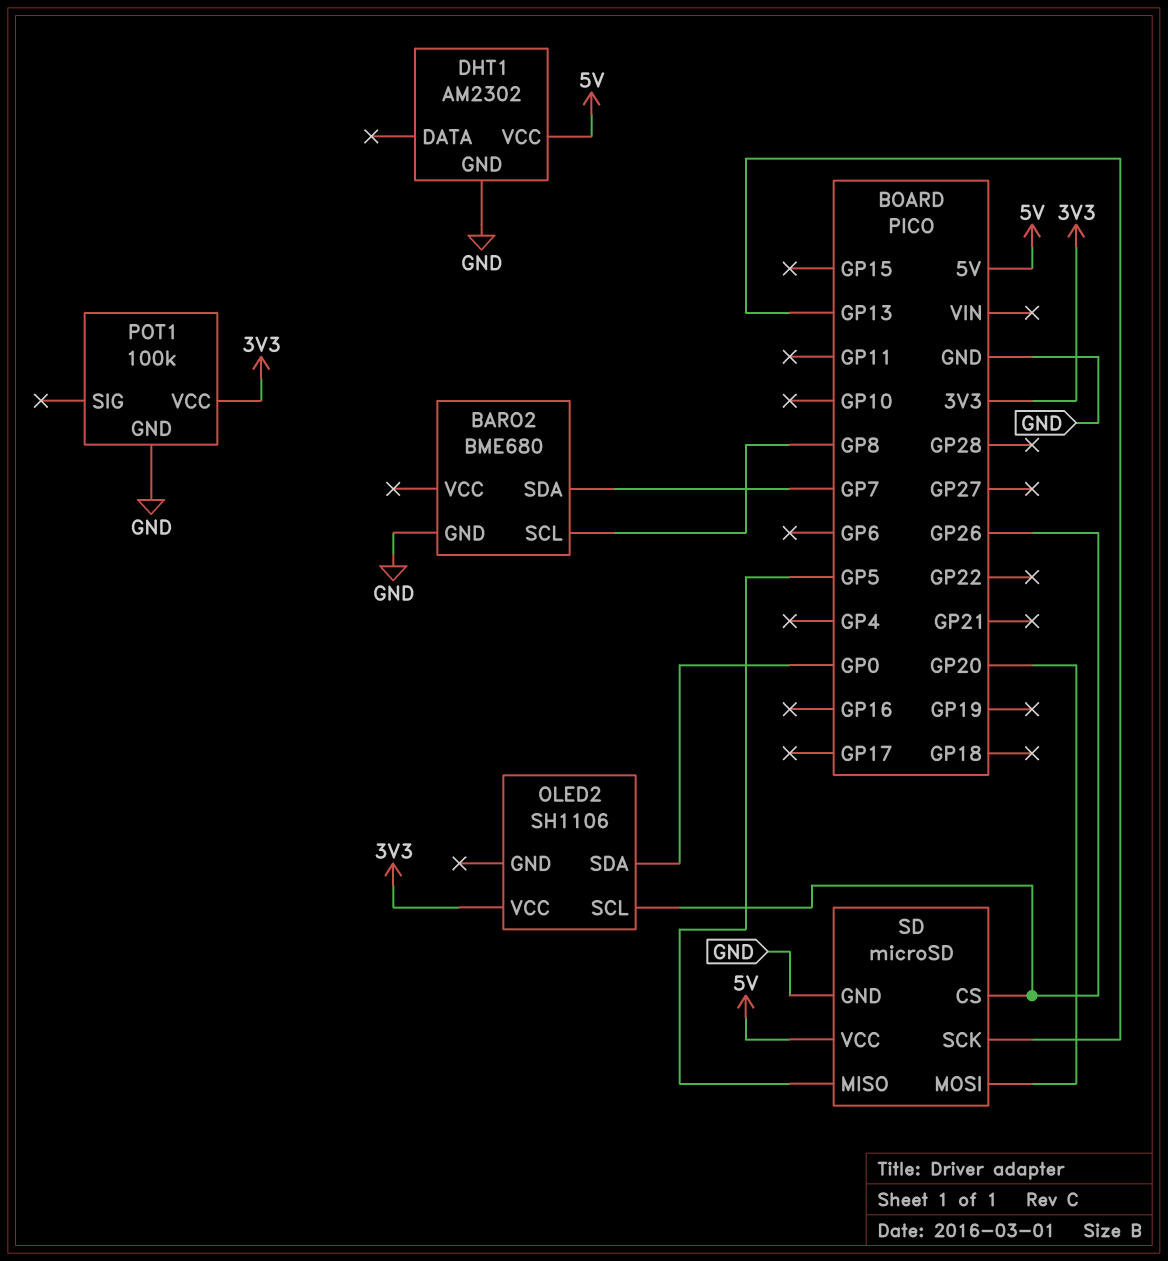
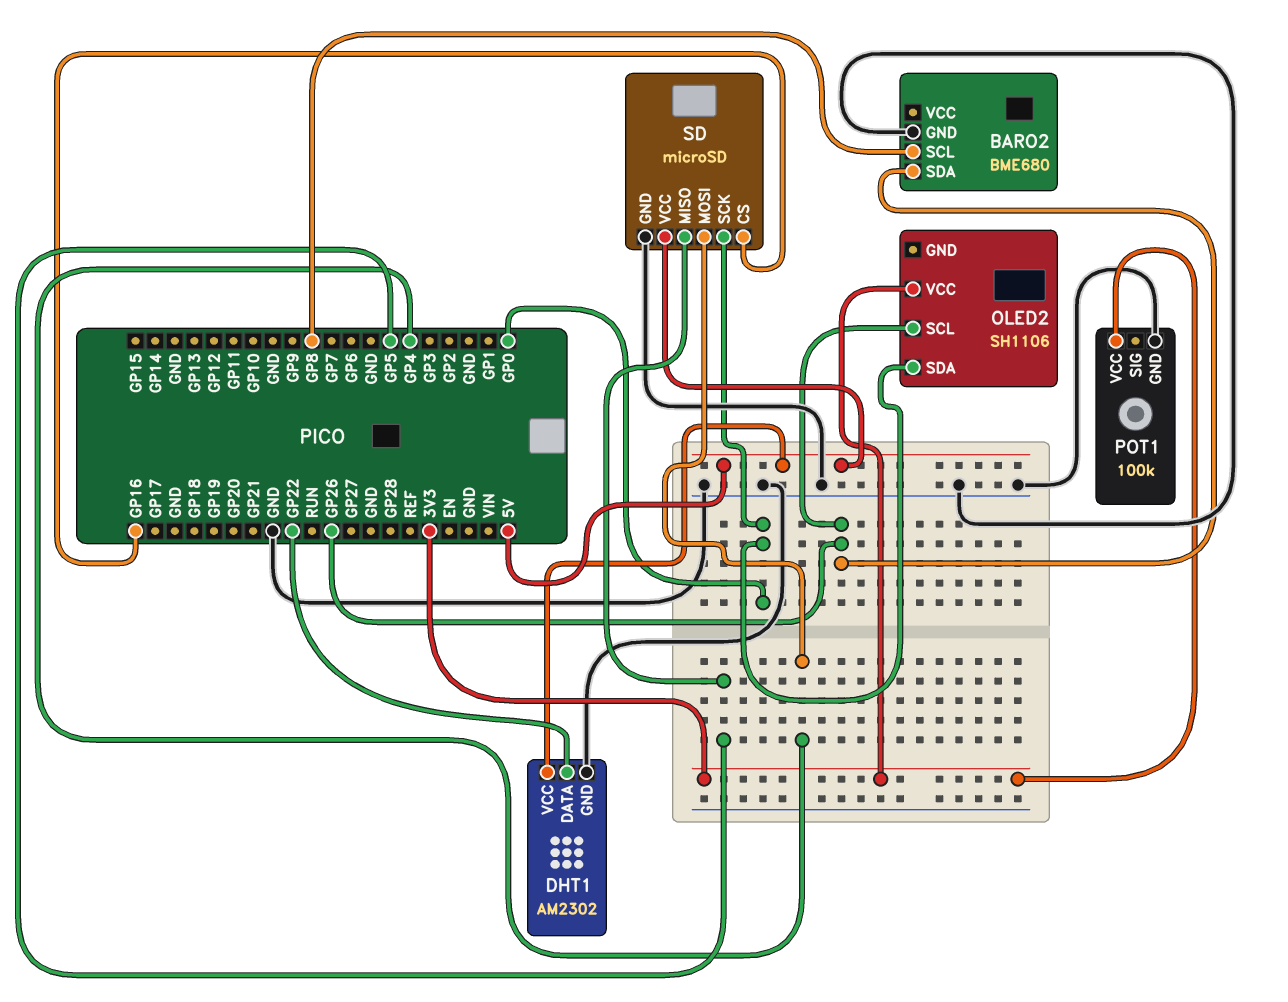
BARO2 pin SDA: GP7 -> GP26
DHT1 pin DATA: none -> GP22
SD pin CS: GP26 -> GP16
SD pin MOSI: GP20 -> GP4
SD pin SCK: GP13 -> GP0

